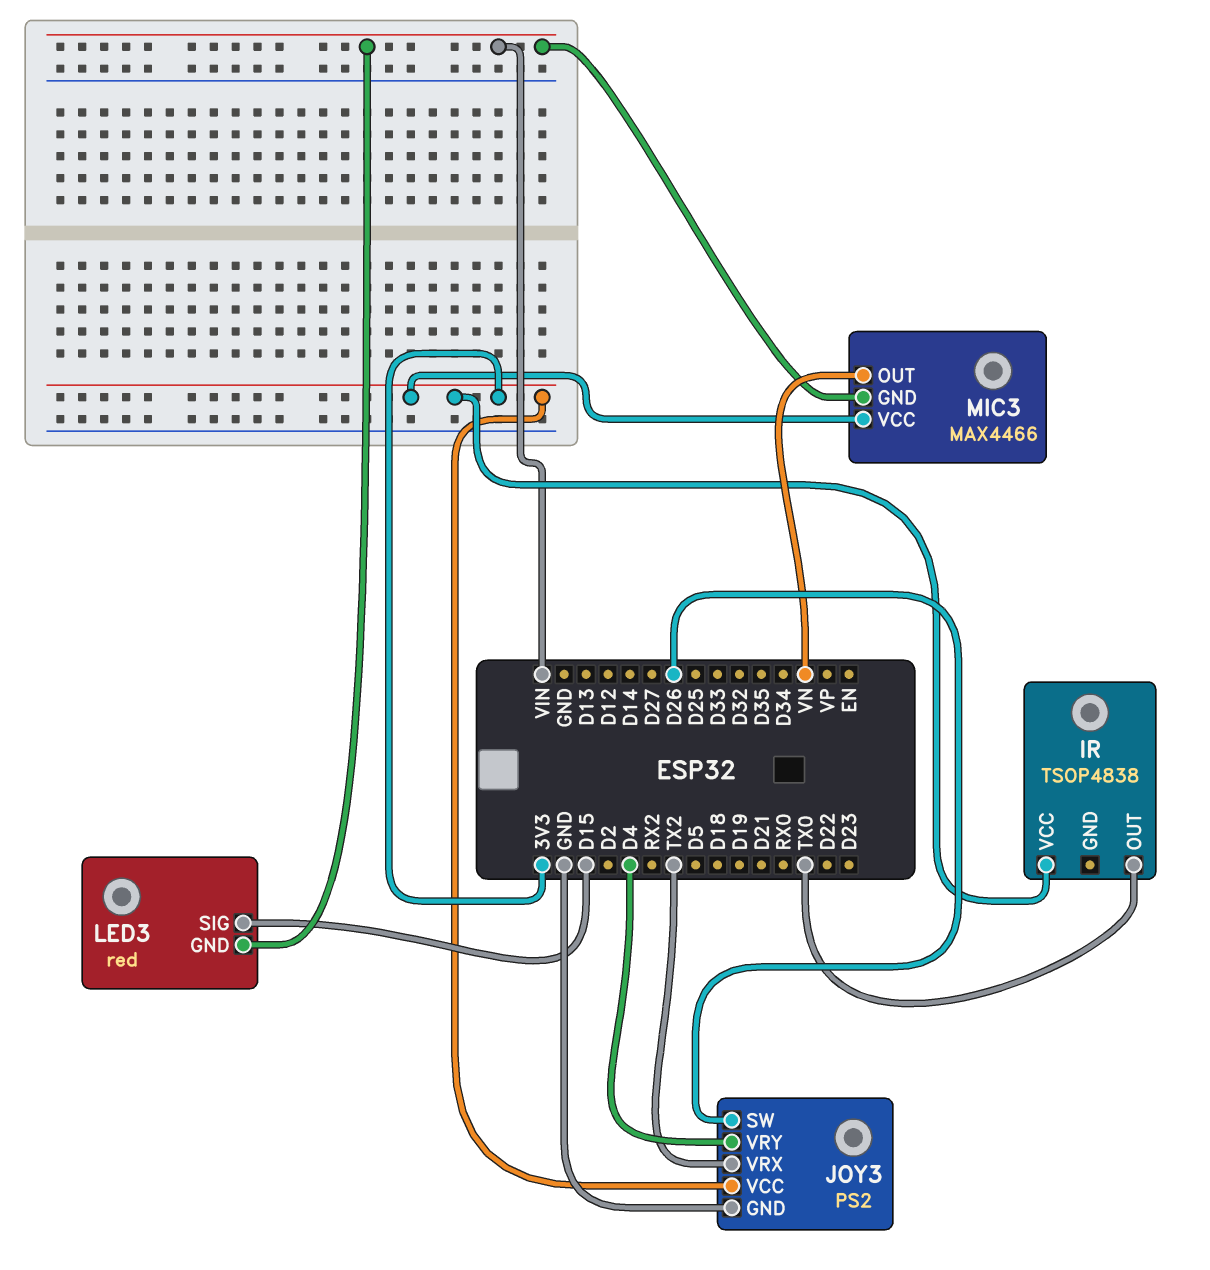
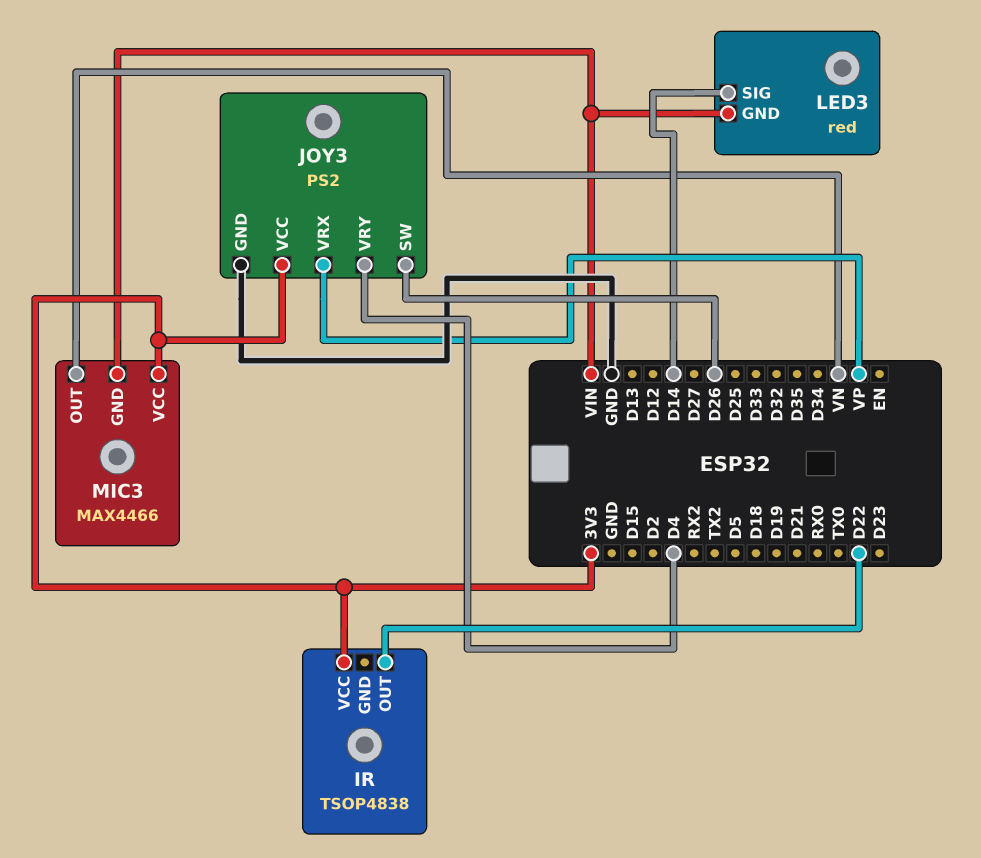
IR pin OUT: TX0 -> D22
JOY3 pin VRX: TX2 -> VP
LED3 pin SIG: D15 -> D14

